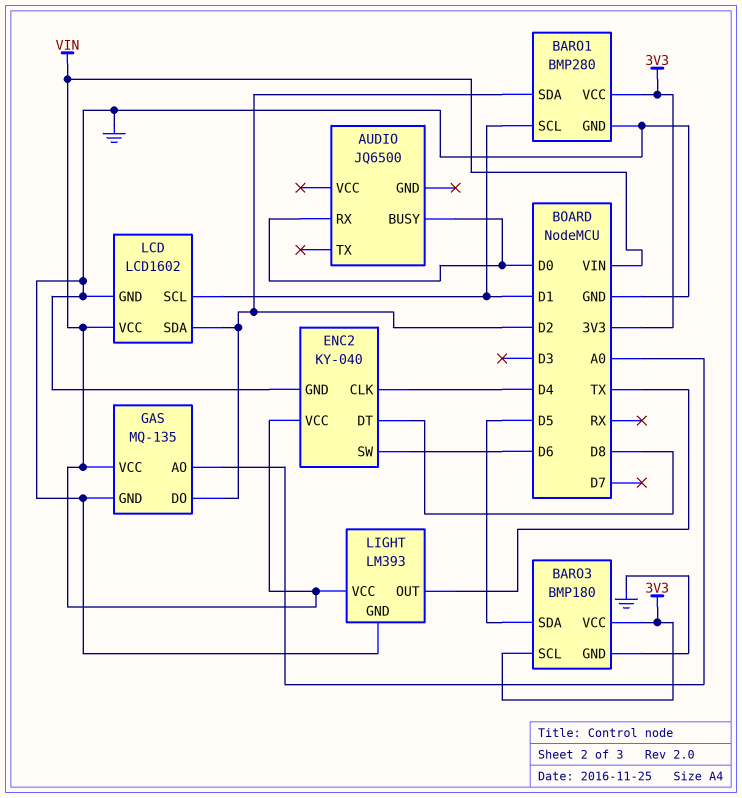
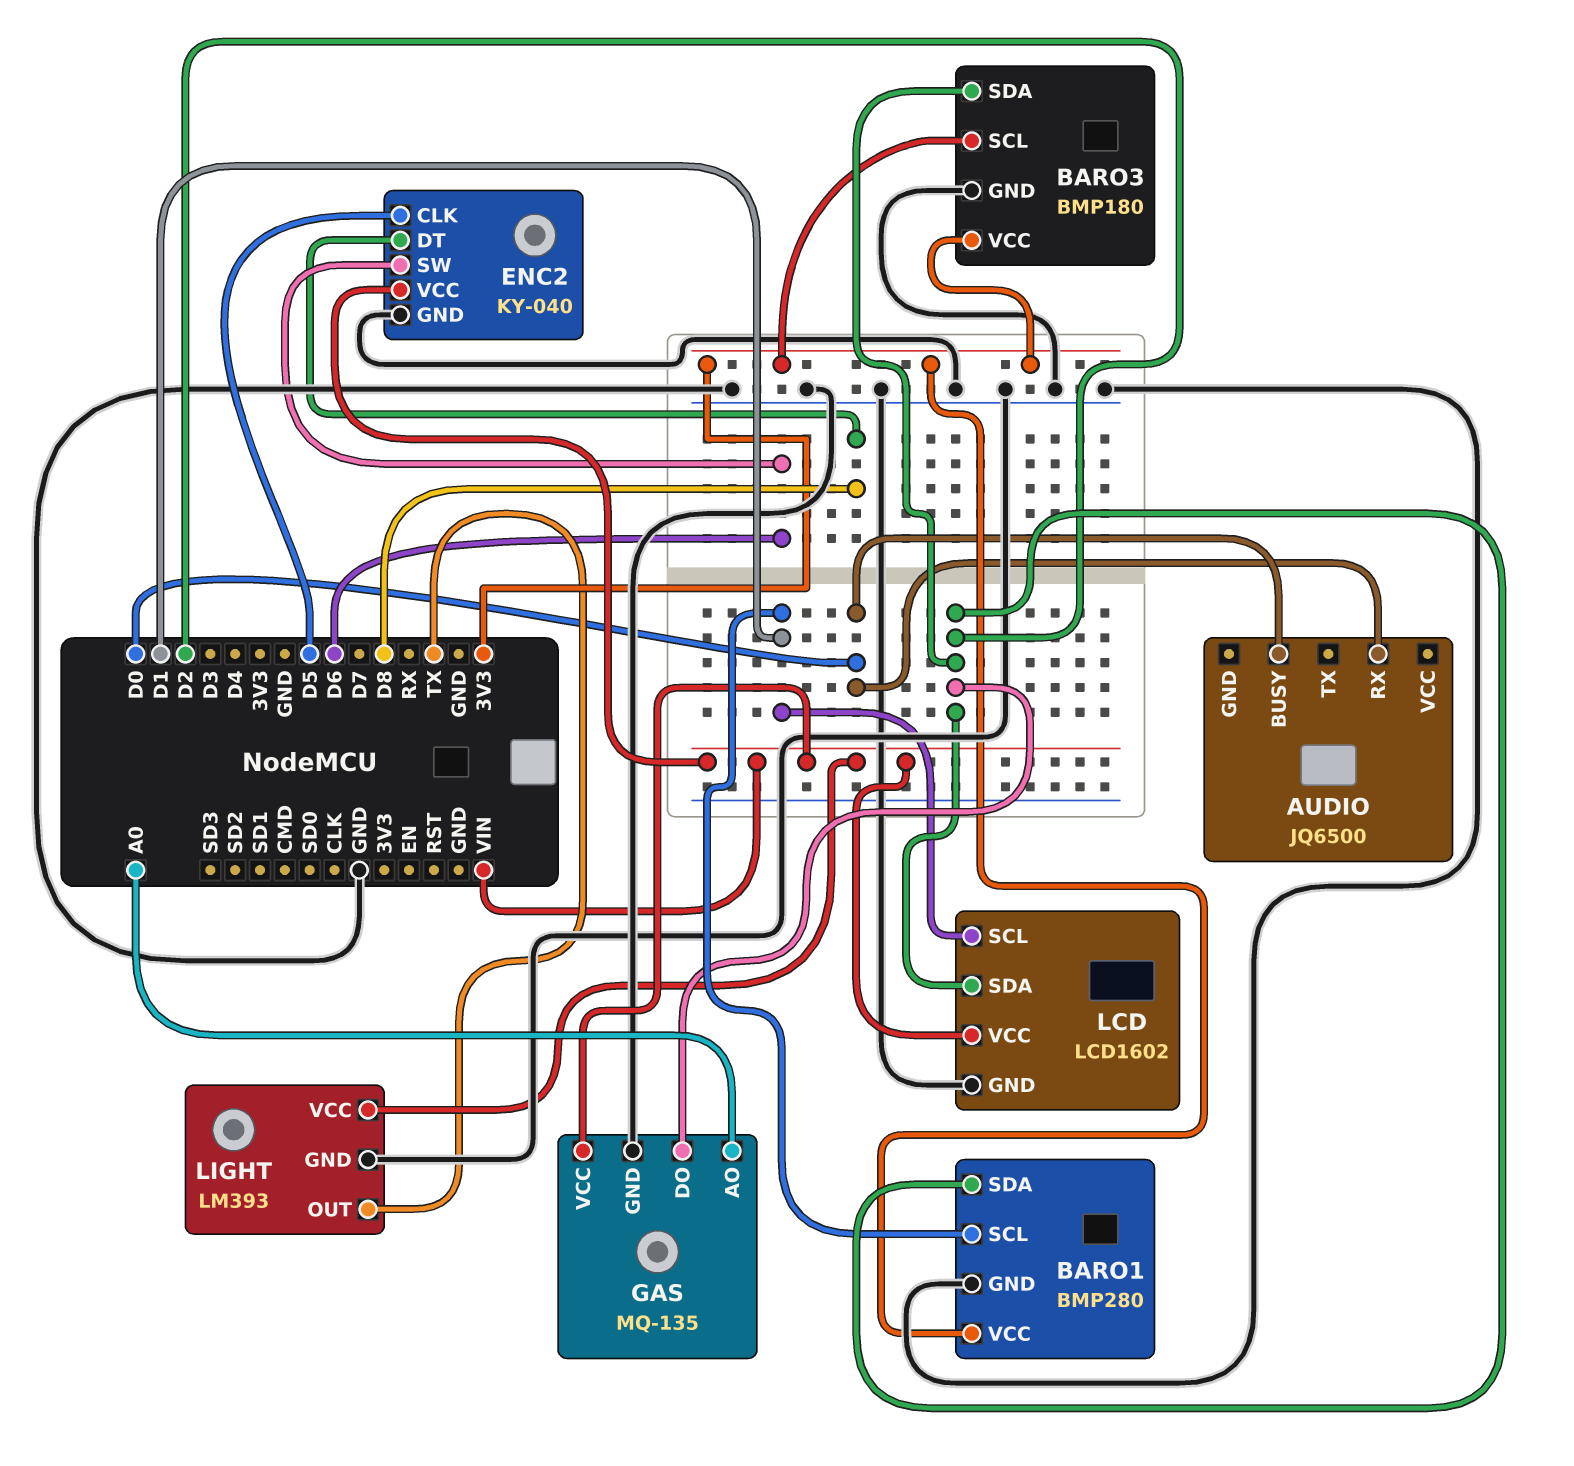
BARO3 pin SDA: D5 -> D2
ENC2 pin CLK: D4 -> D5

